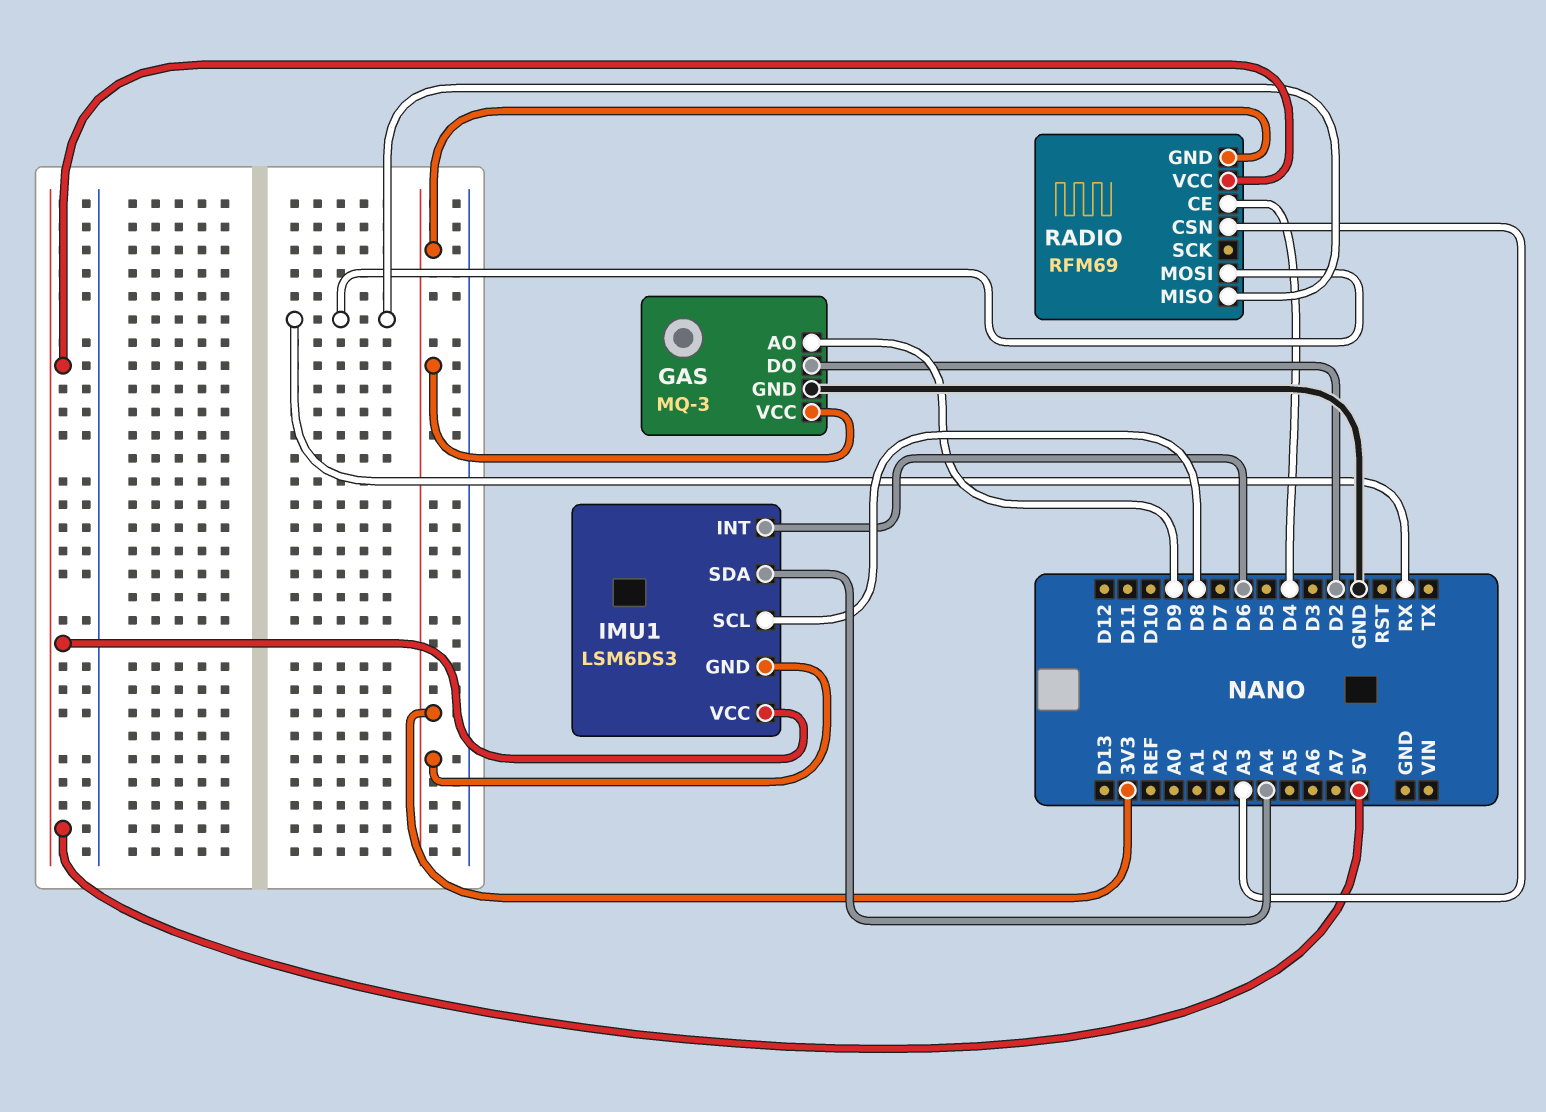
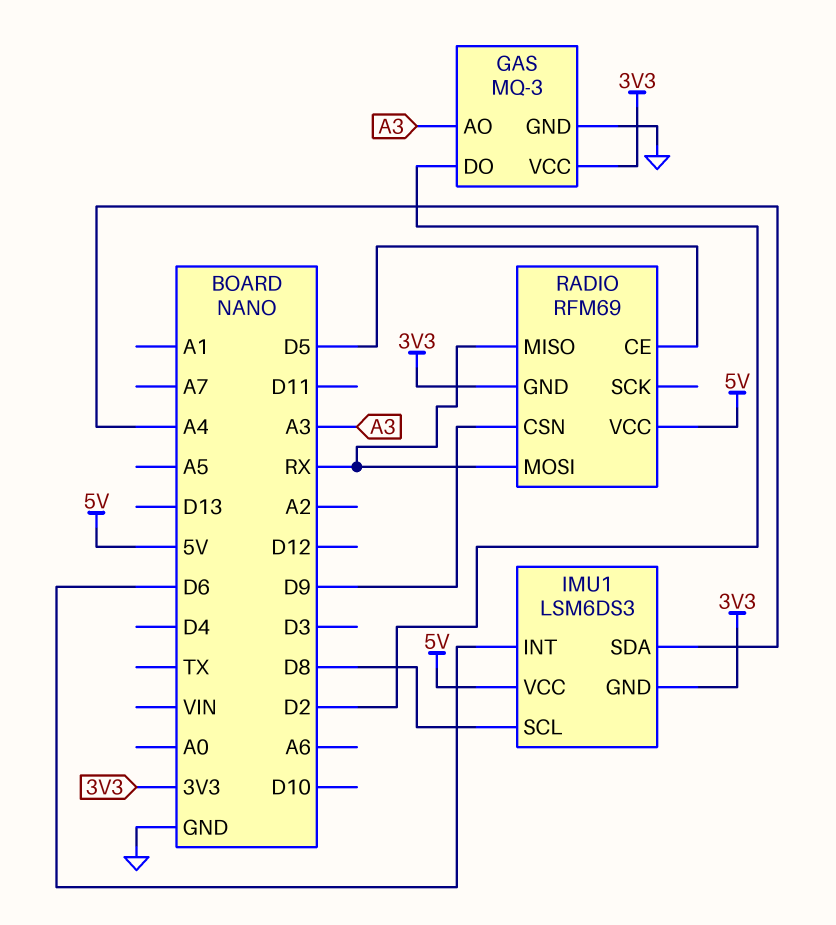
GAS pin AO: D9 -> A3
RADIO pin CE: D4 -> D5
RADIO pin CSN: A3 -> D9

